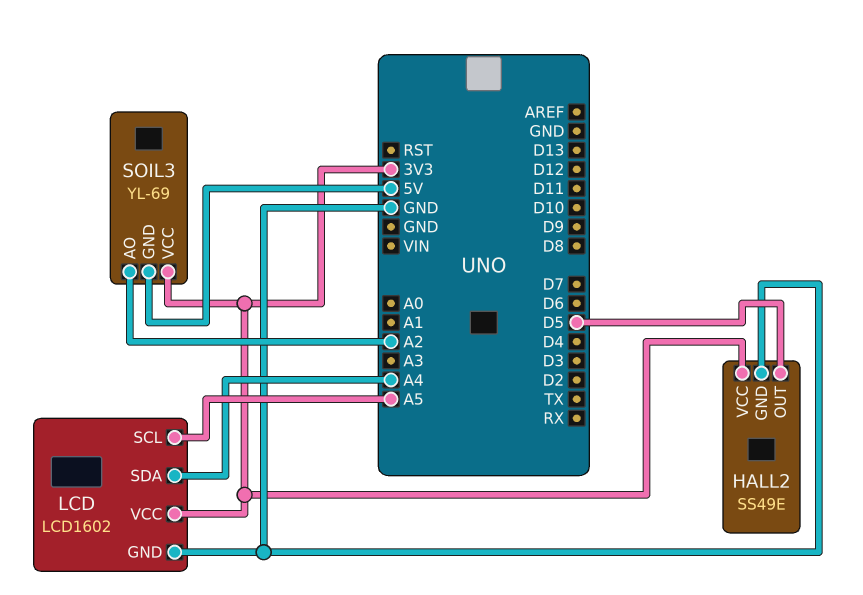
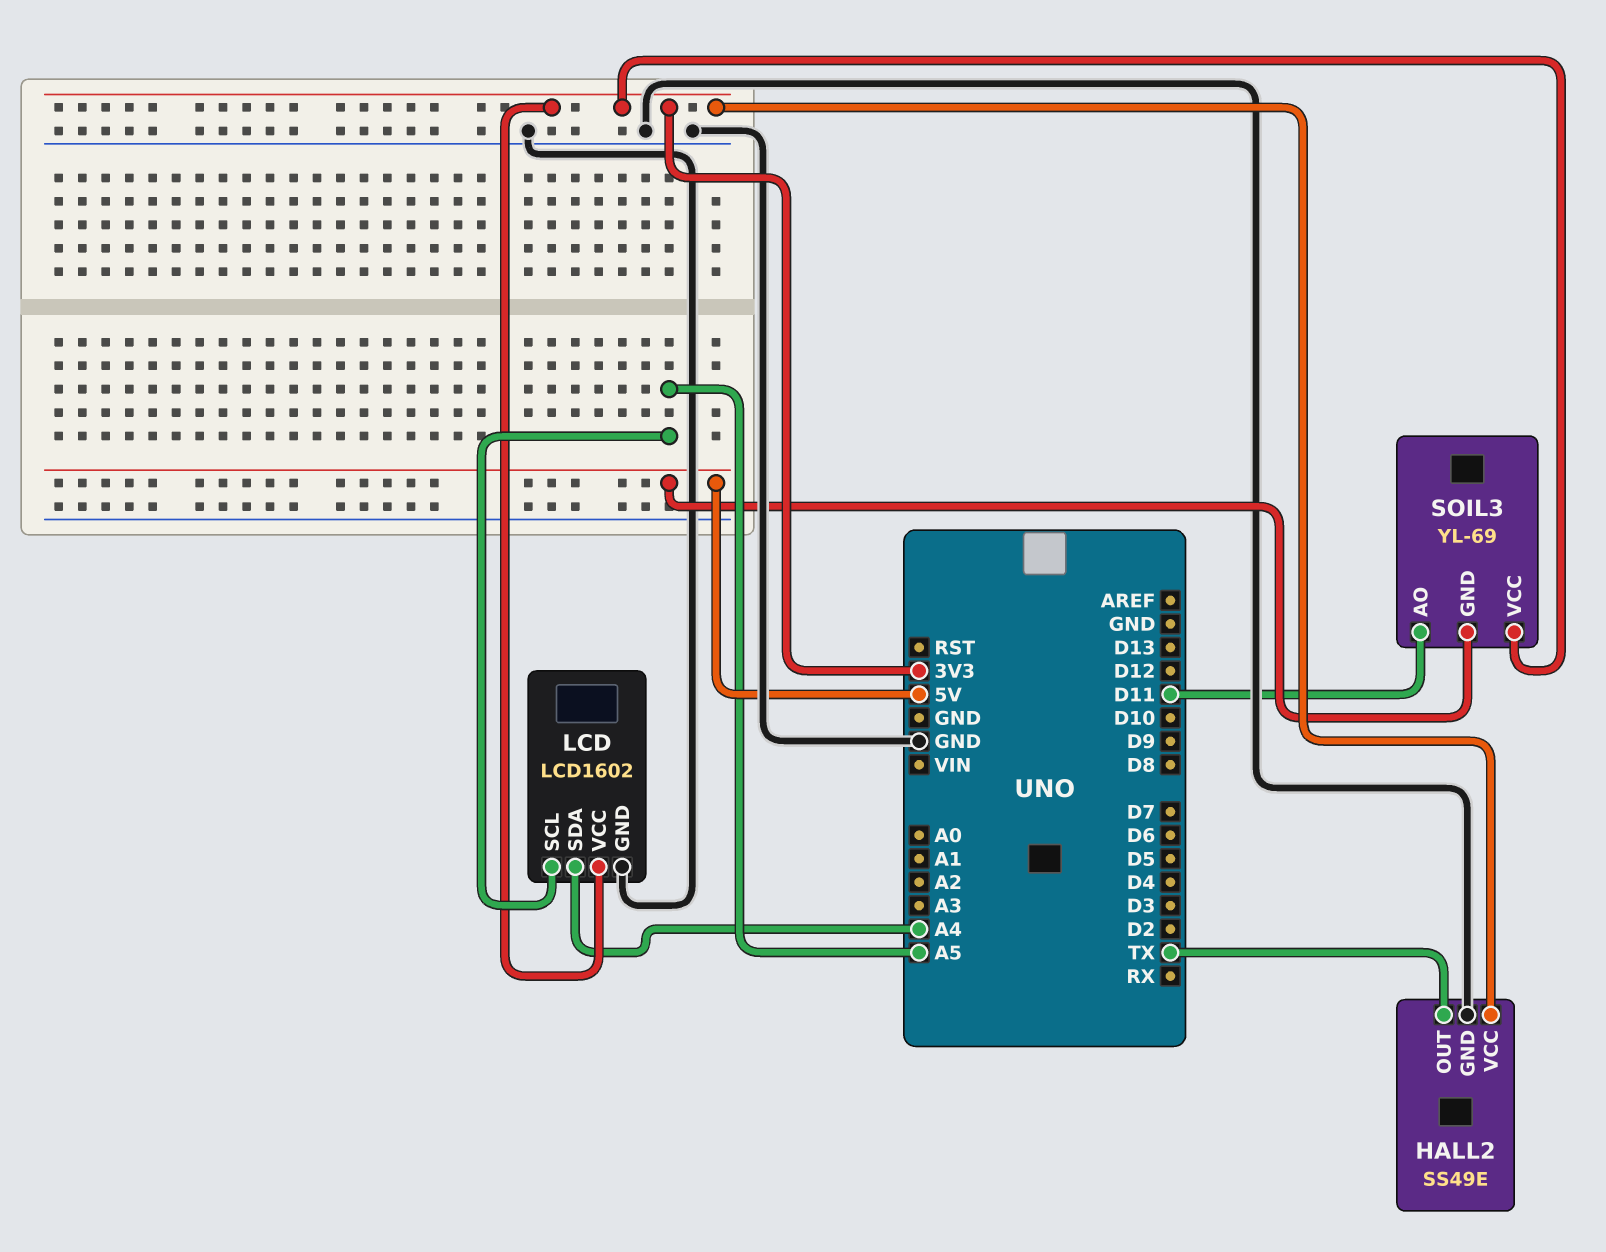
HALL2 pin OUT: D5 -> TX
SOIL3 pin AO: A2 -> D11

